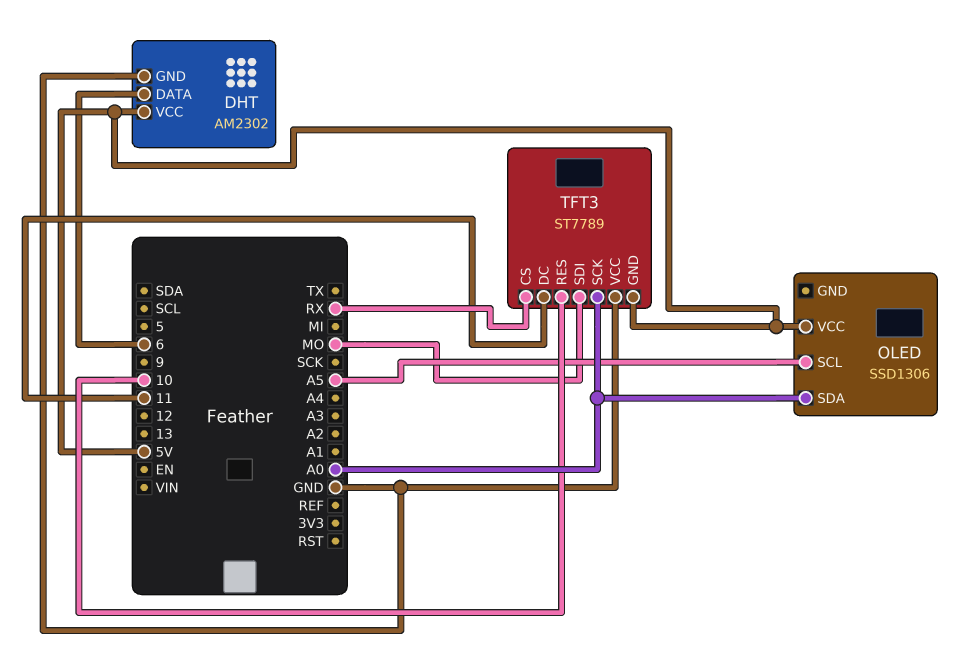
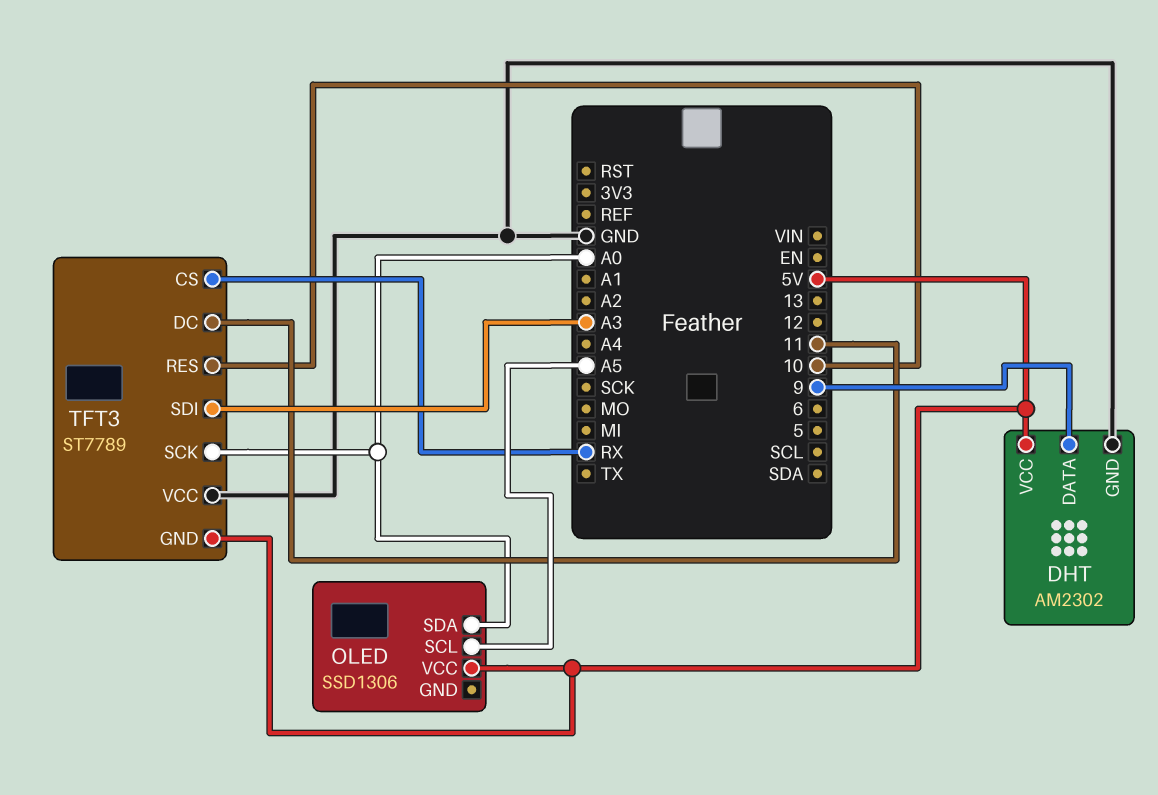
DHT pin DATA: 6 -> 9
TFT3 pin SDI: MO -> A3

